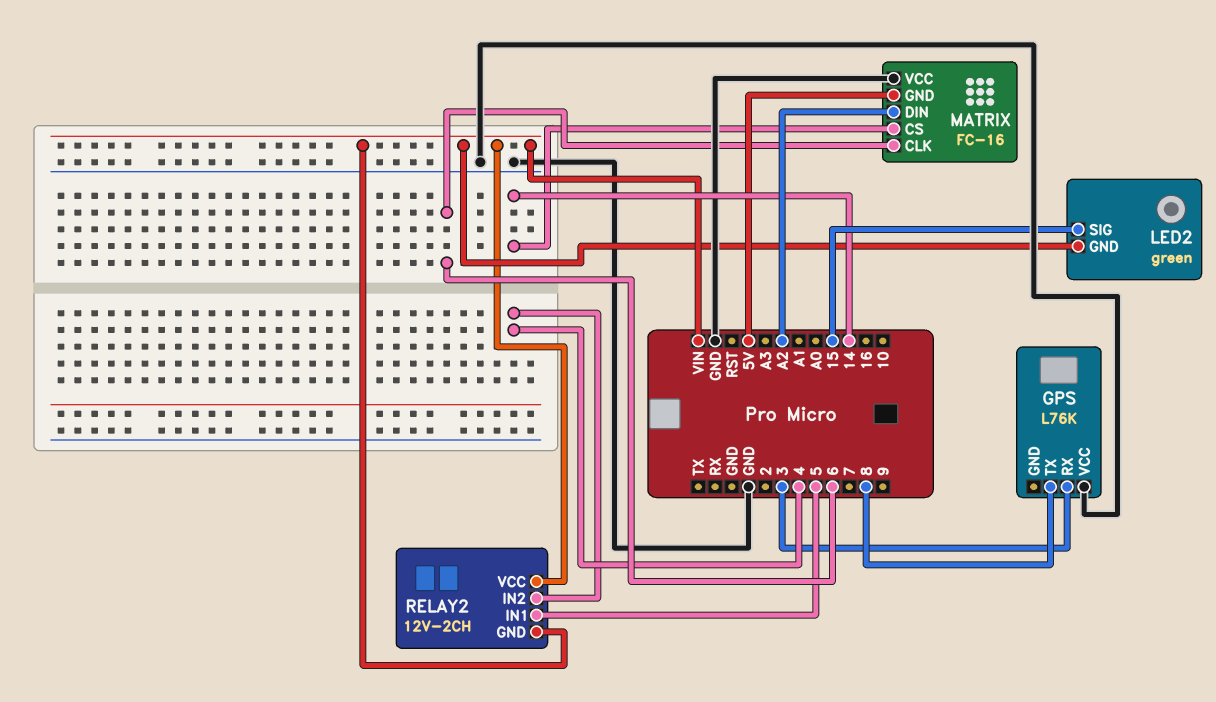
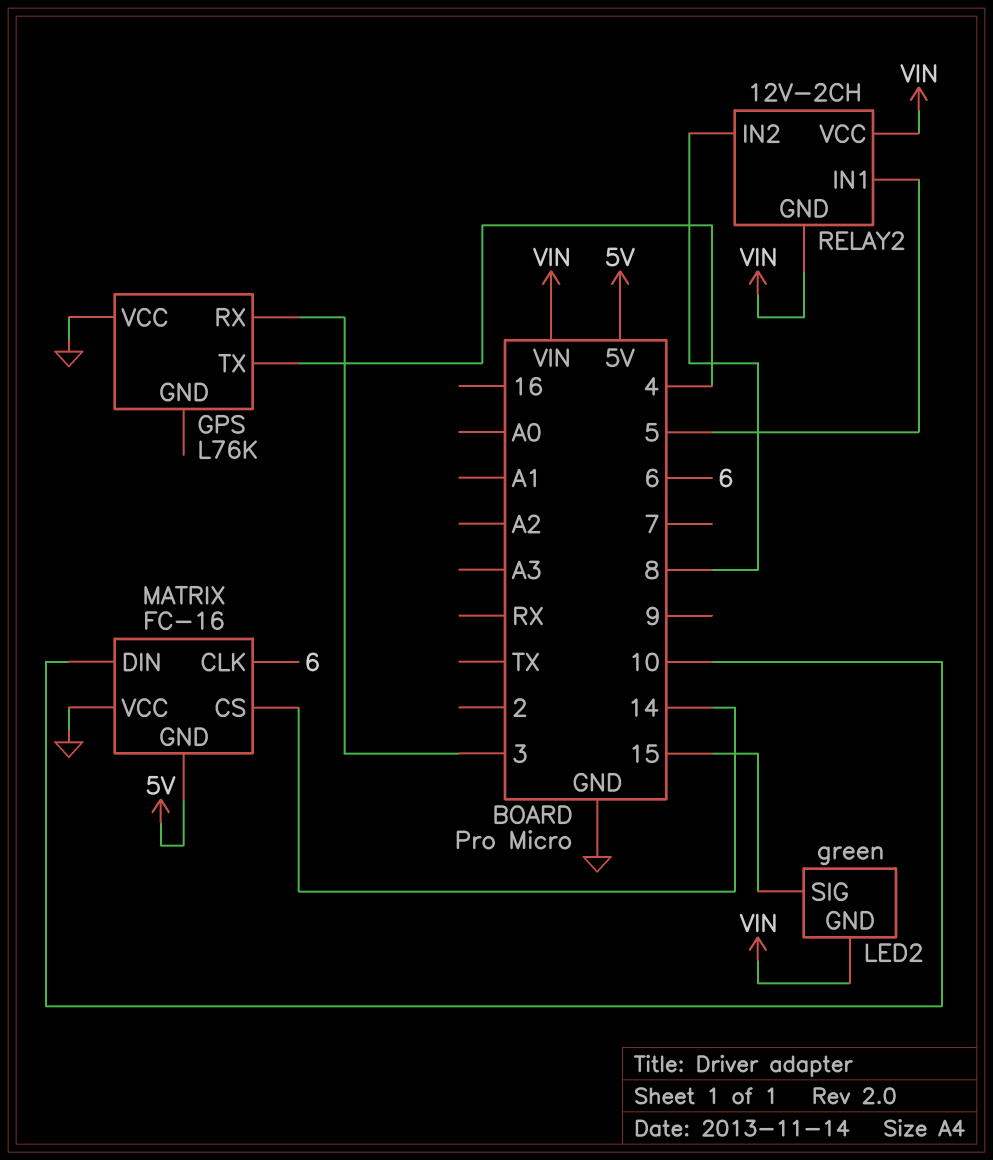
GPS pin TX: 8 -> 4
MATRIX pin DIN: A2 -> 10
RELAY2 pin IN2: 4 -> 8

